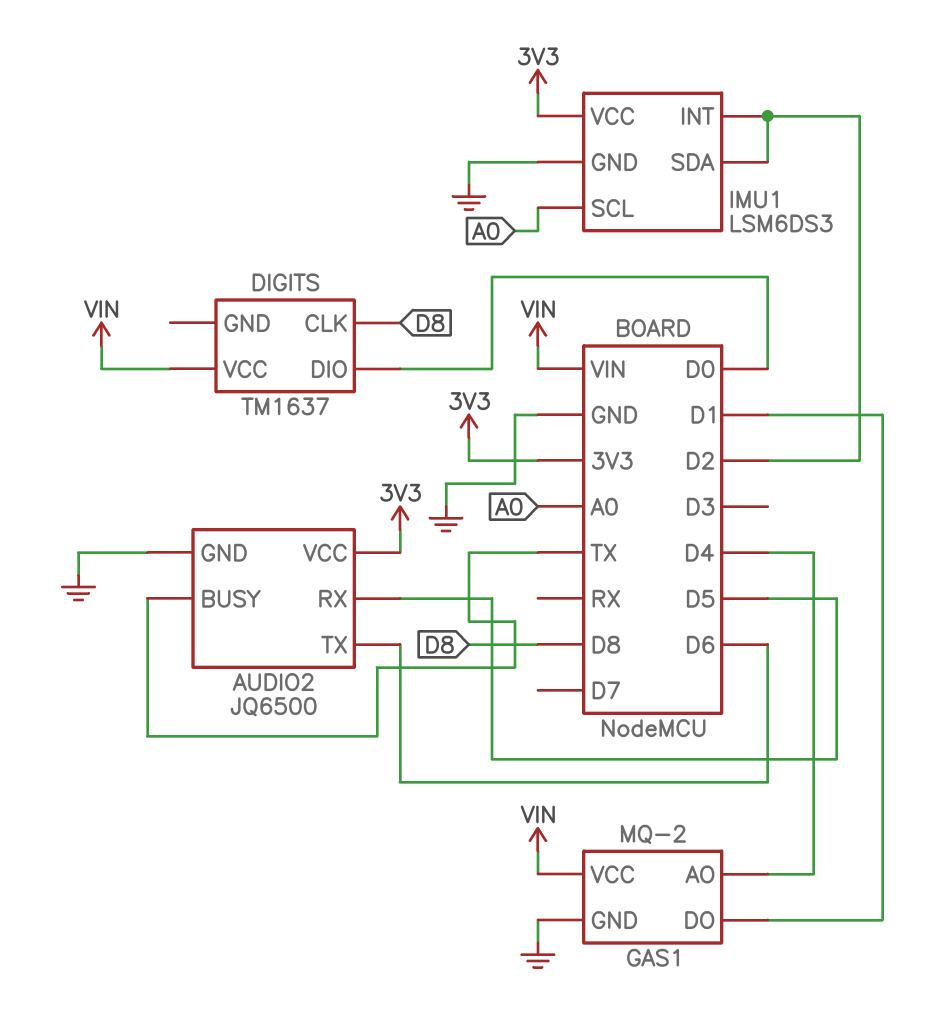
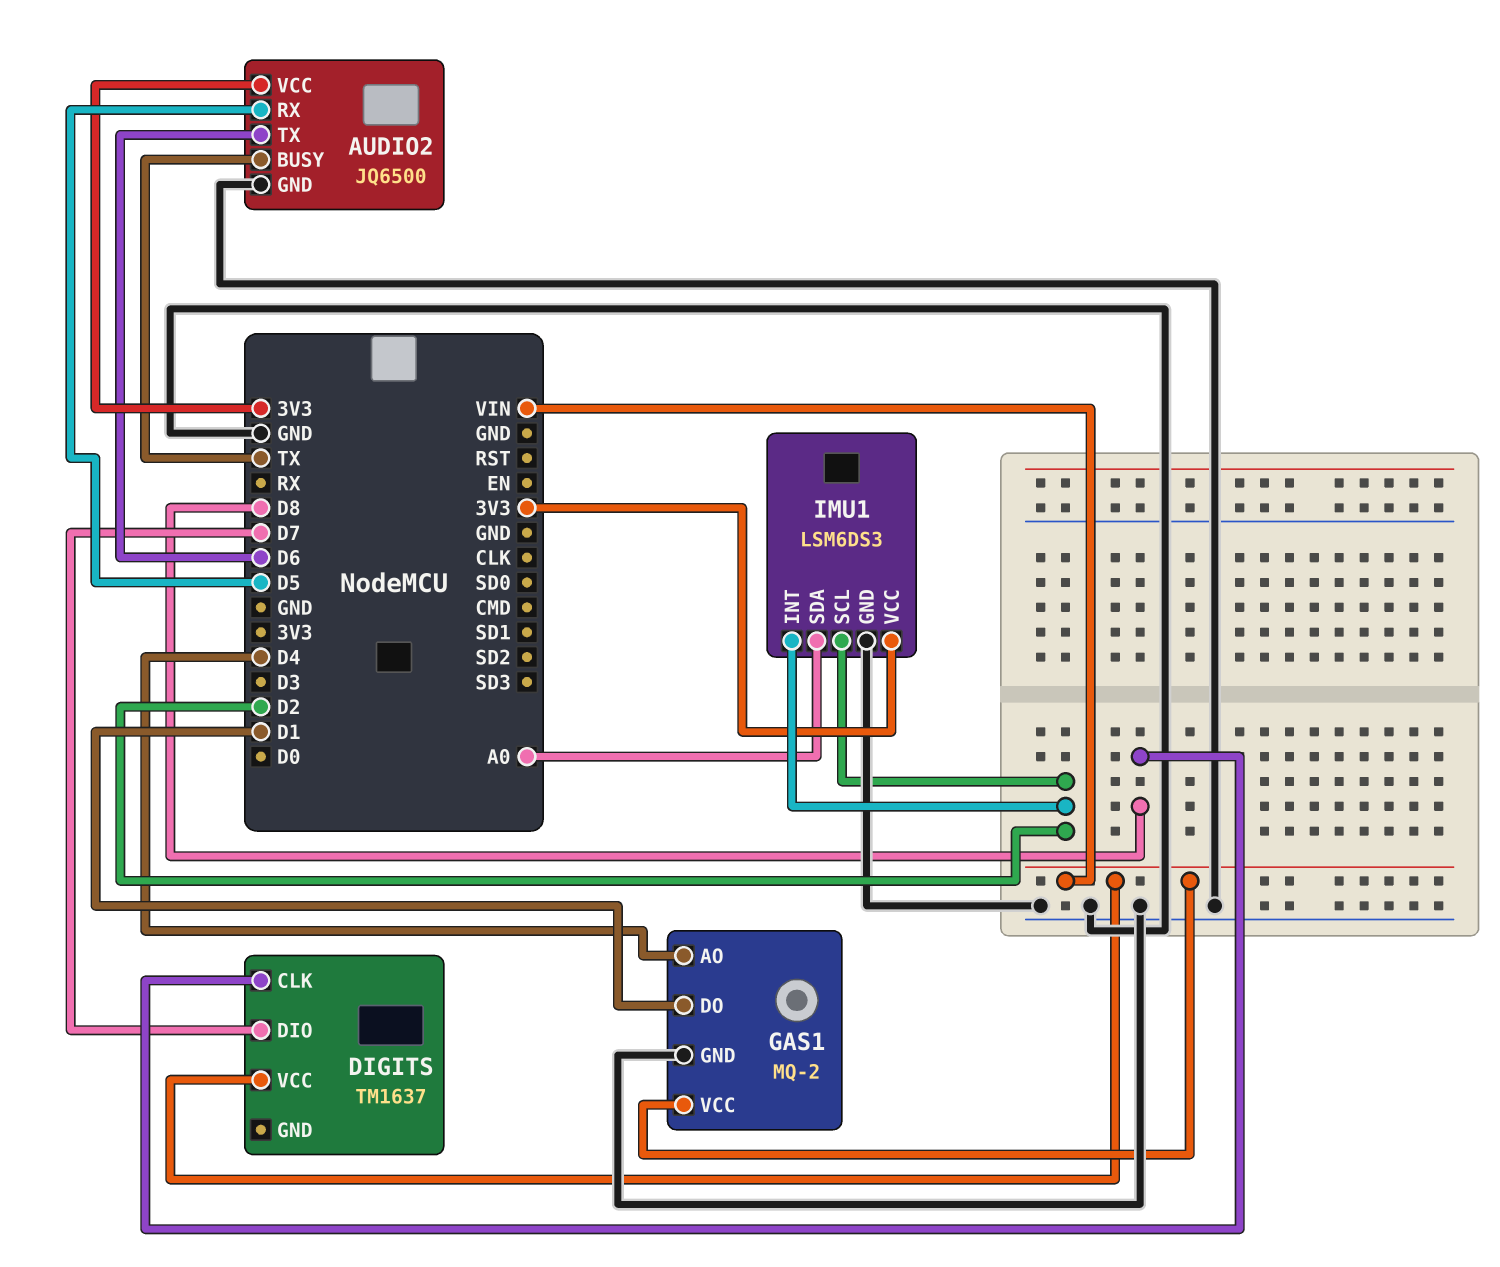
DIGITS pin DIO: D0 -> D7
IMU1 pin SCL: A0 -> D2
IMU1 pin SDA: D2 -> A0

